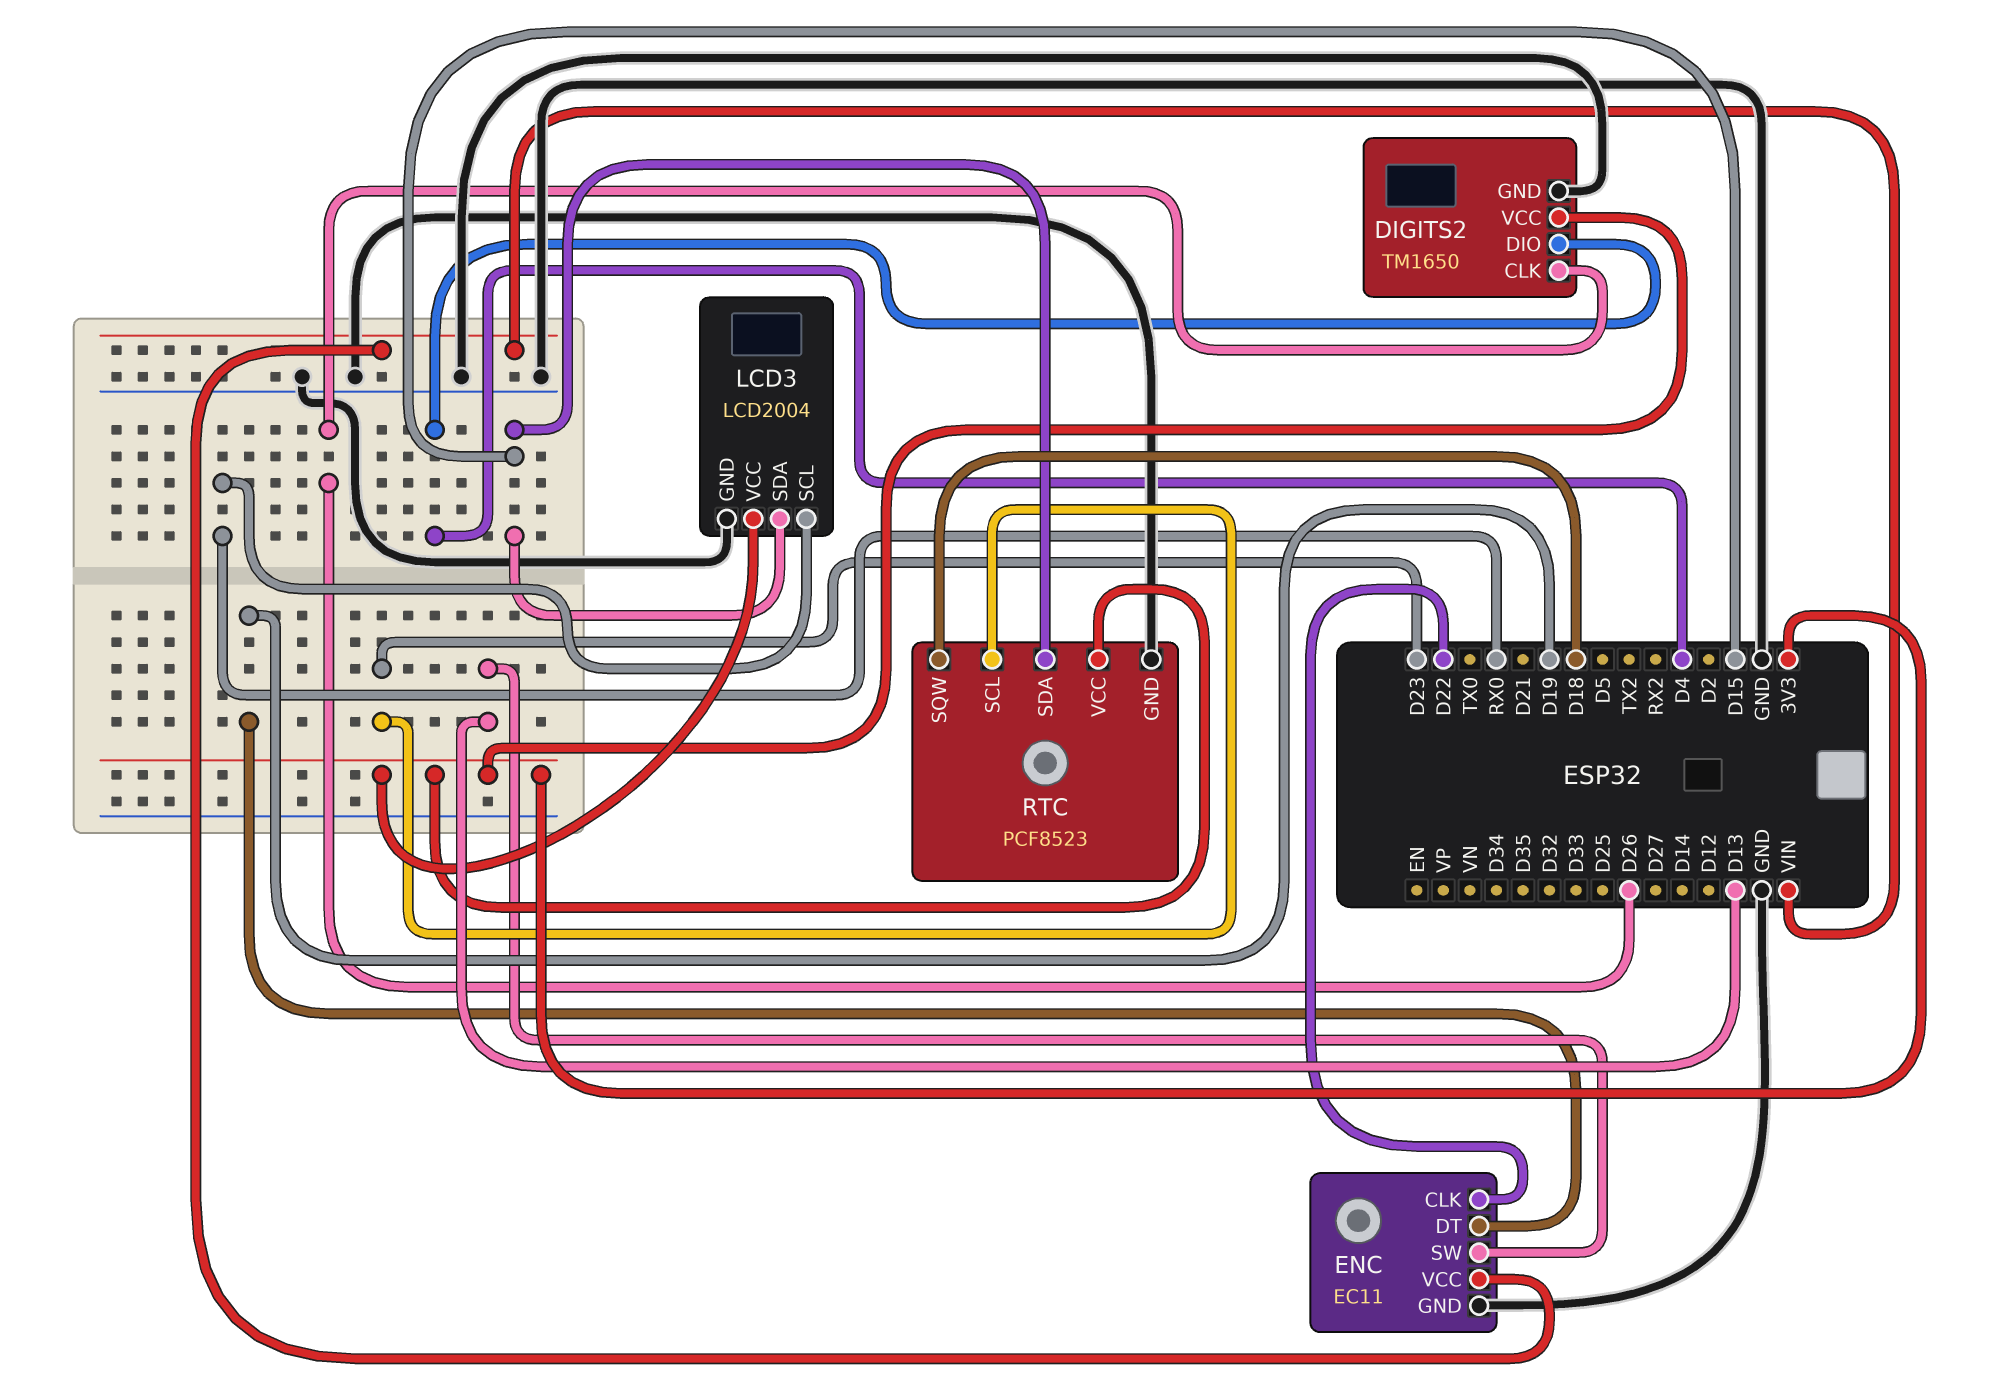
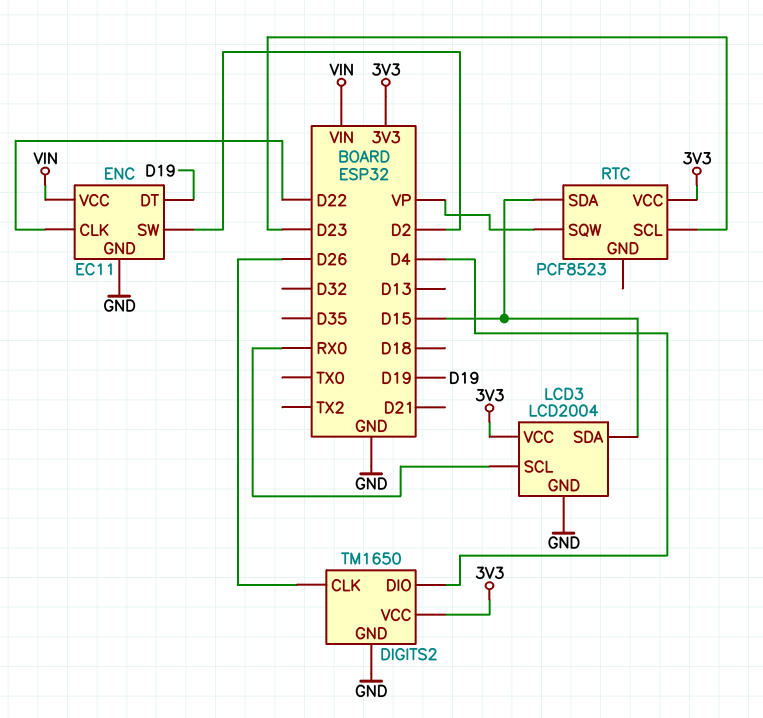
ENC pin SW: D13 -> D2
RTC pin GND: GND -> none
RTC pin SQW: D18 -> VP

